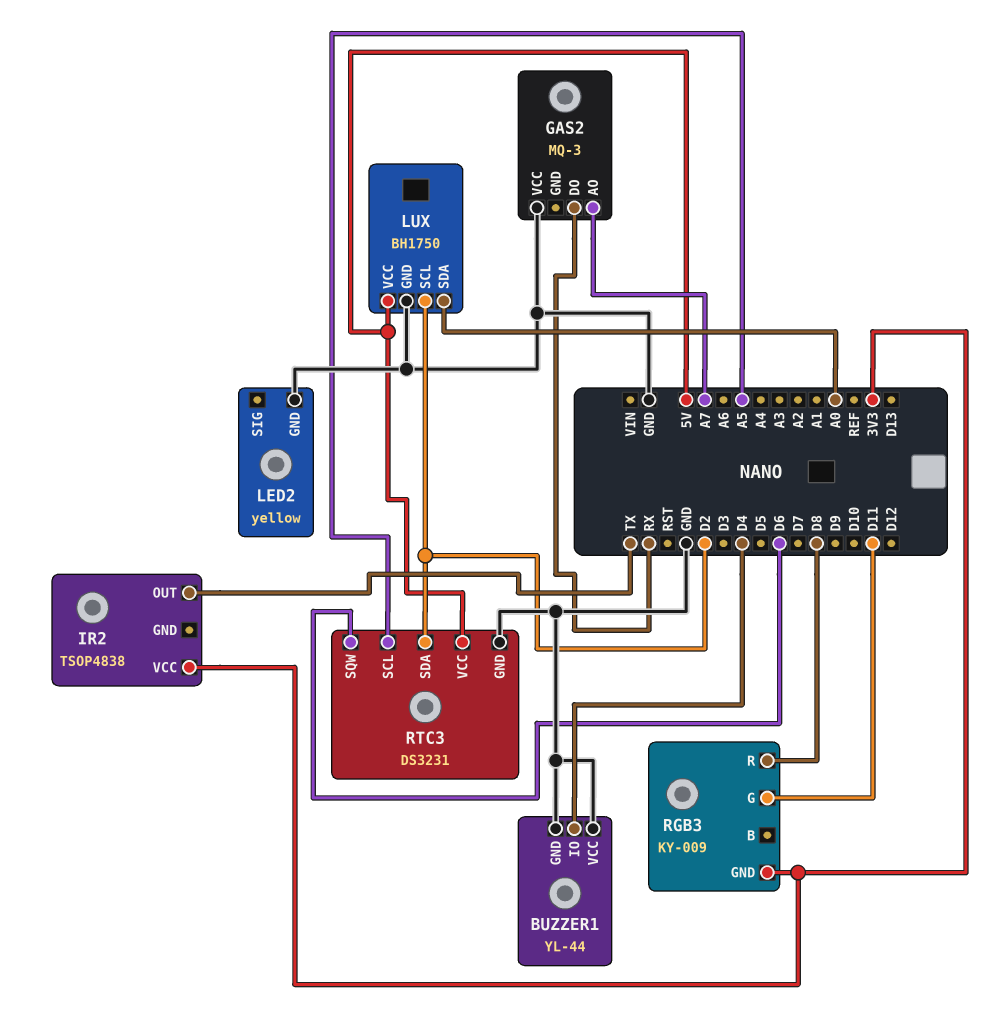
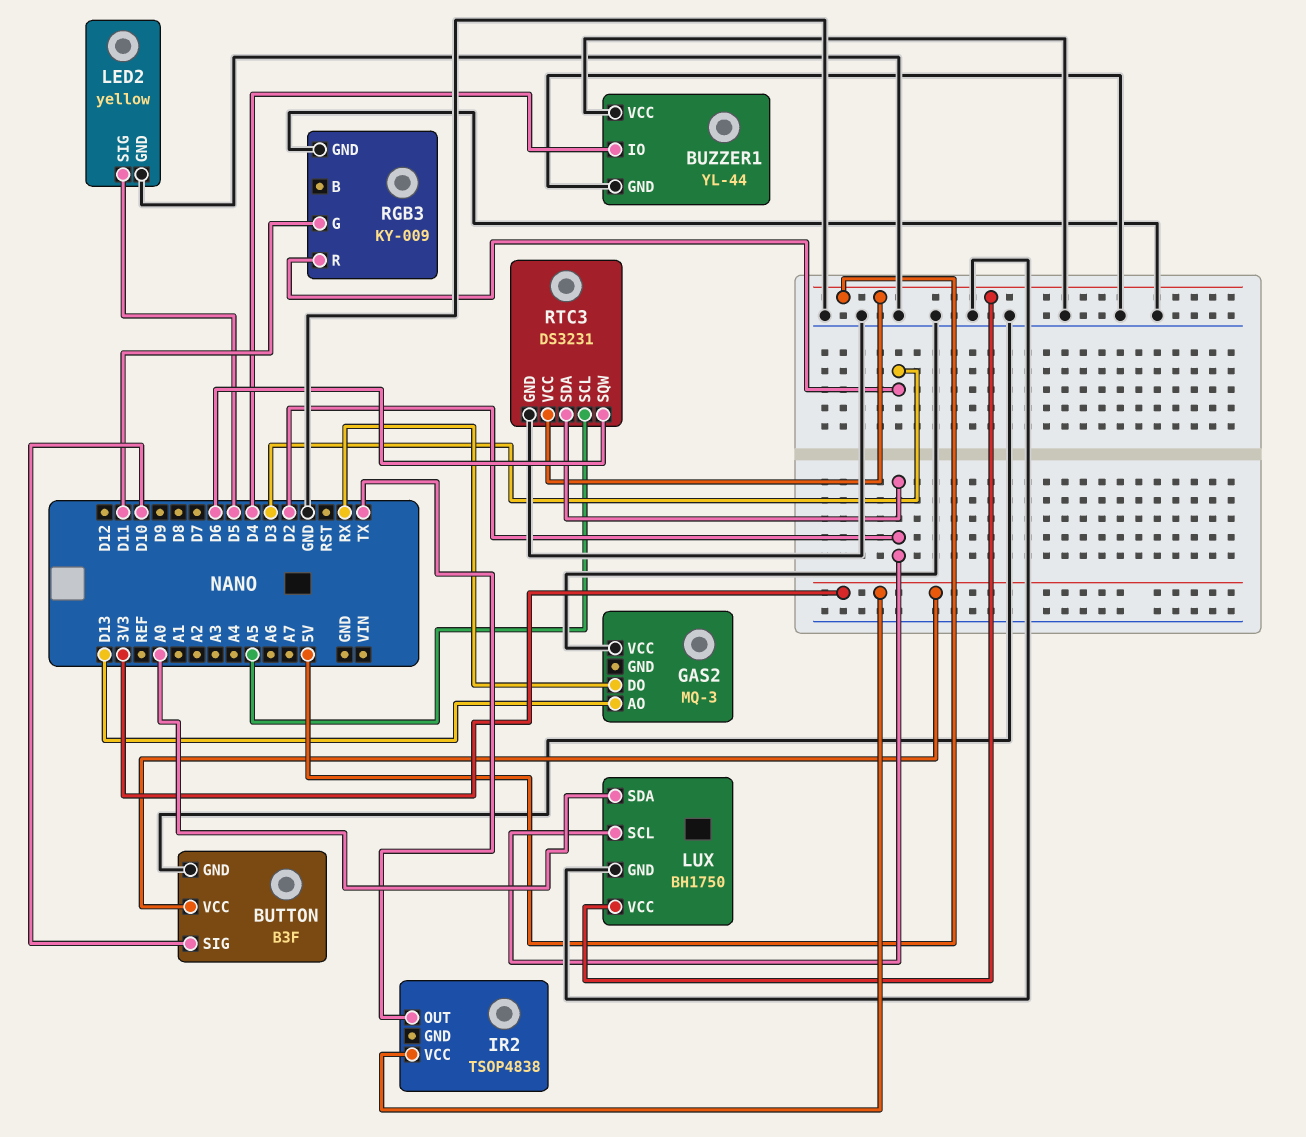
BUTTON: none -> B3F
BUTTON pin GND: none -> GND
BUTTON pin SIG: none -> D10
BUTTON pin VCC: none -> 3V3
GAS2 pin AO: A7 -> D13
LED2 pin SIG: none -> D5
RGB3 pin GND: 3V3 -> GND
RGB3 pin R: D8 -> D3

